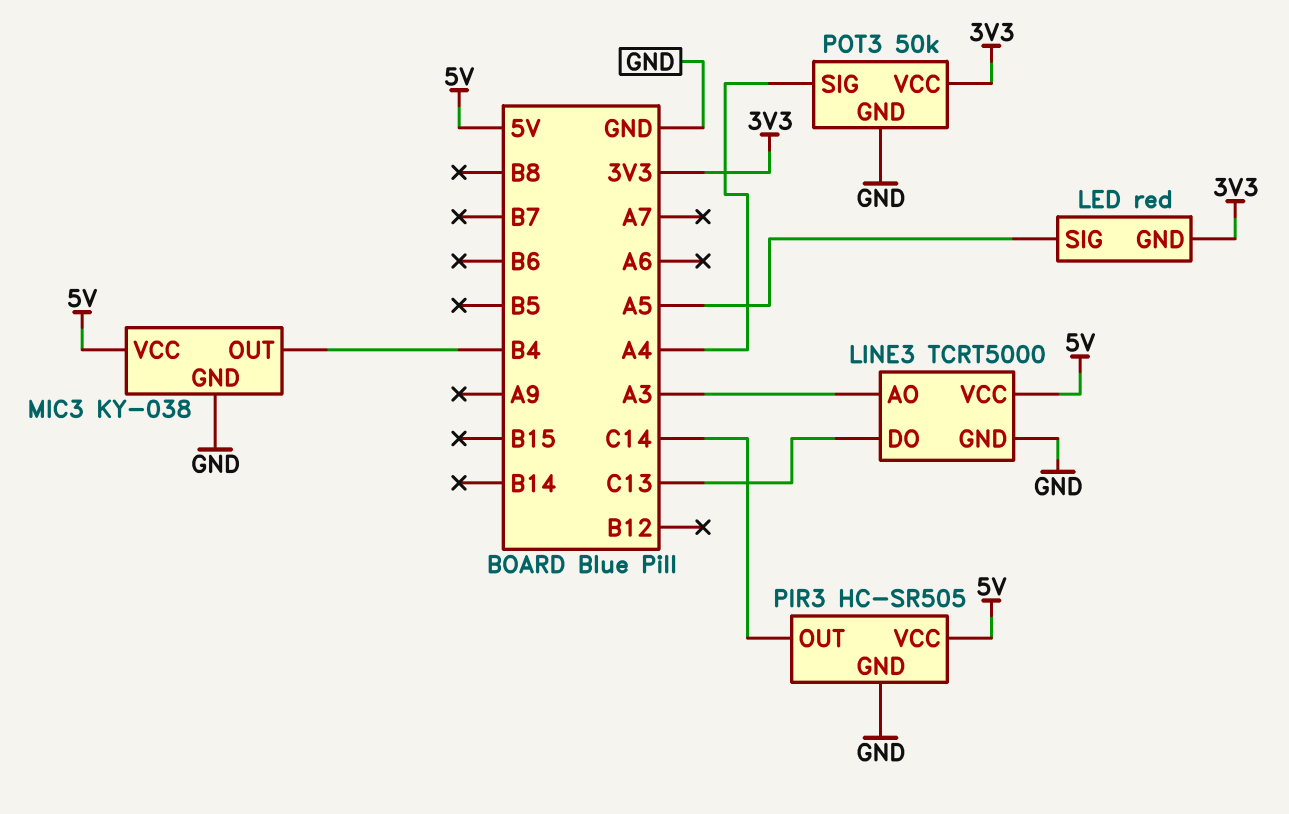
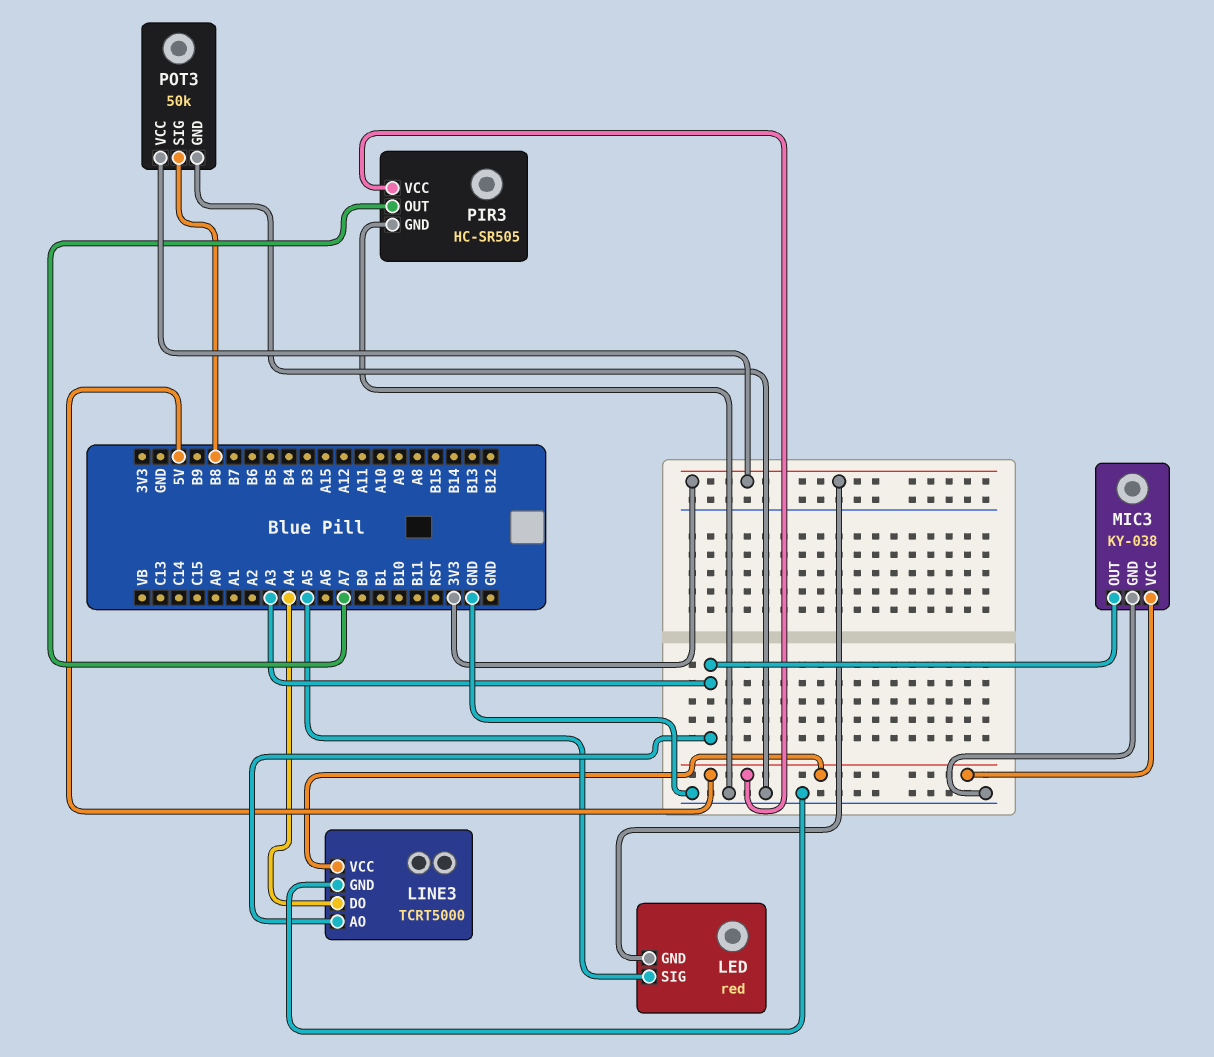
LINE3 pin DO: C13 -> A4
MIC3 pin OUT: B4 -> A3
PIR3 pin OUT: C14 -> A7
POT3 pin SIG: A4 -> B8

